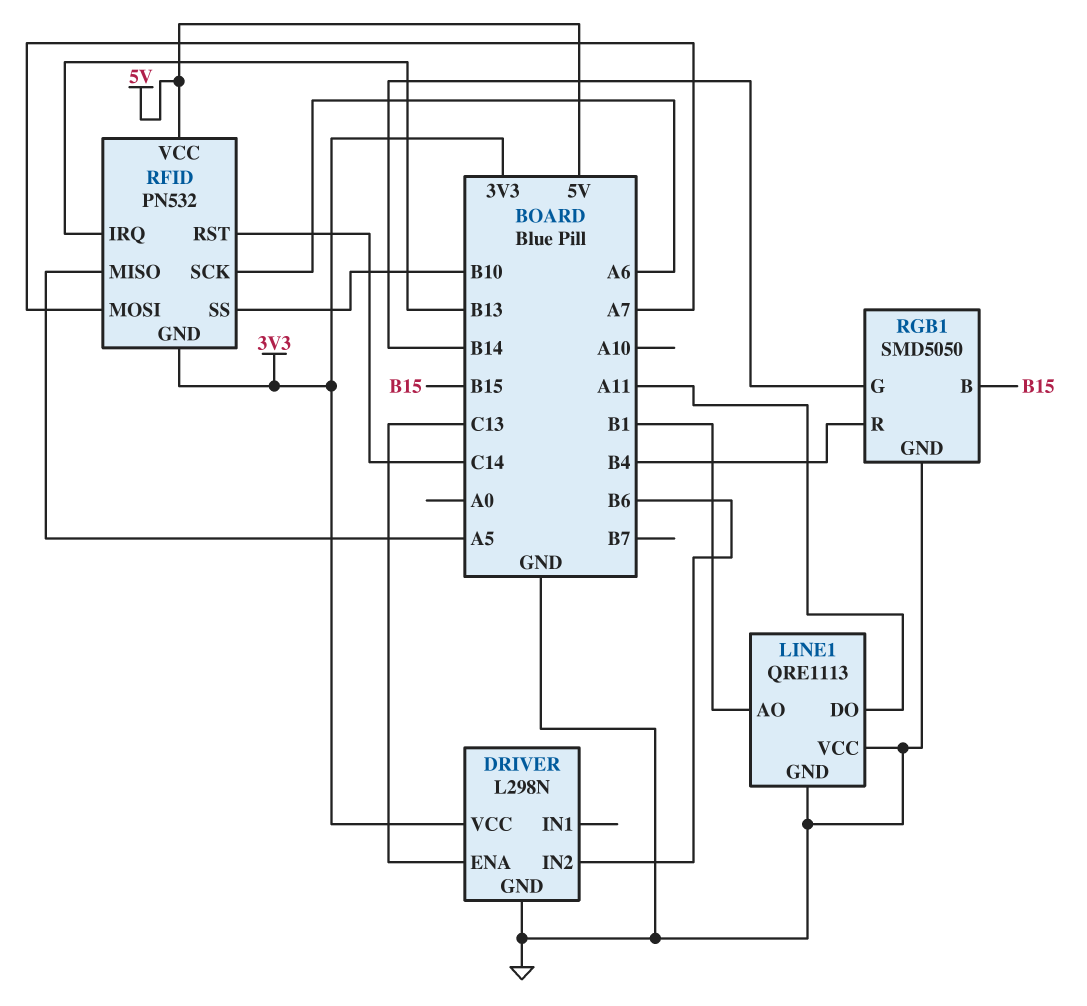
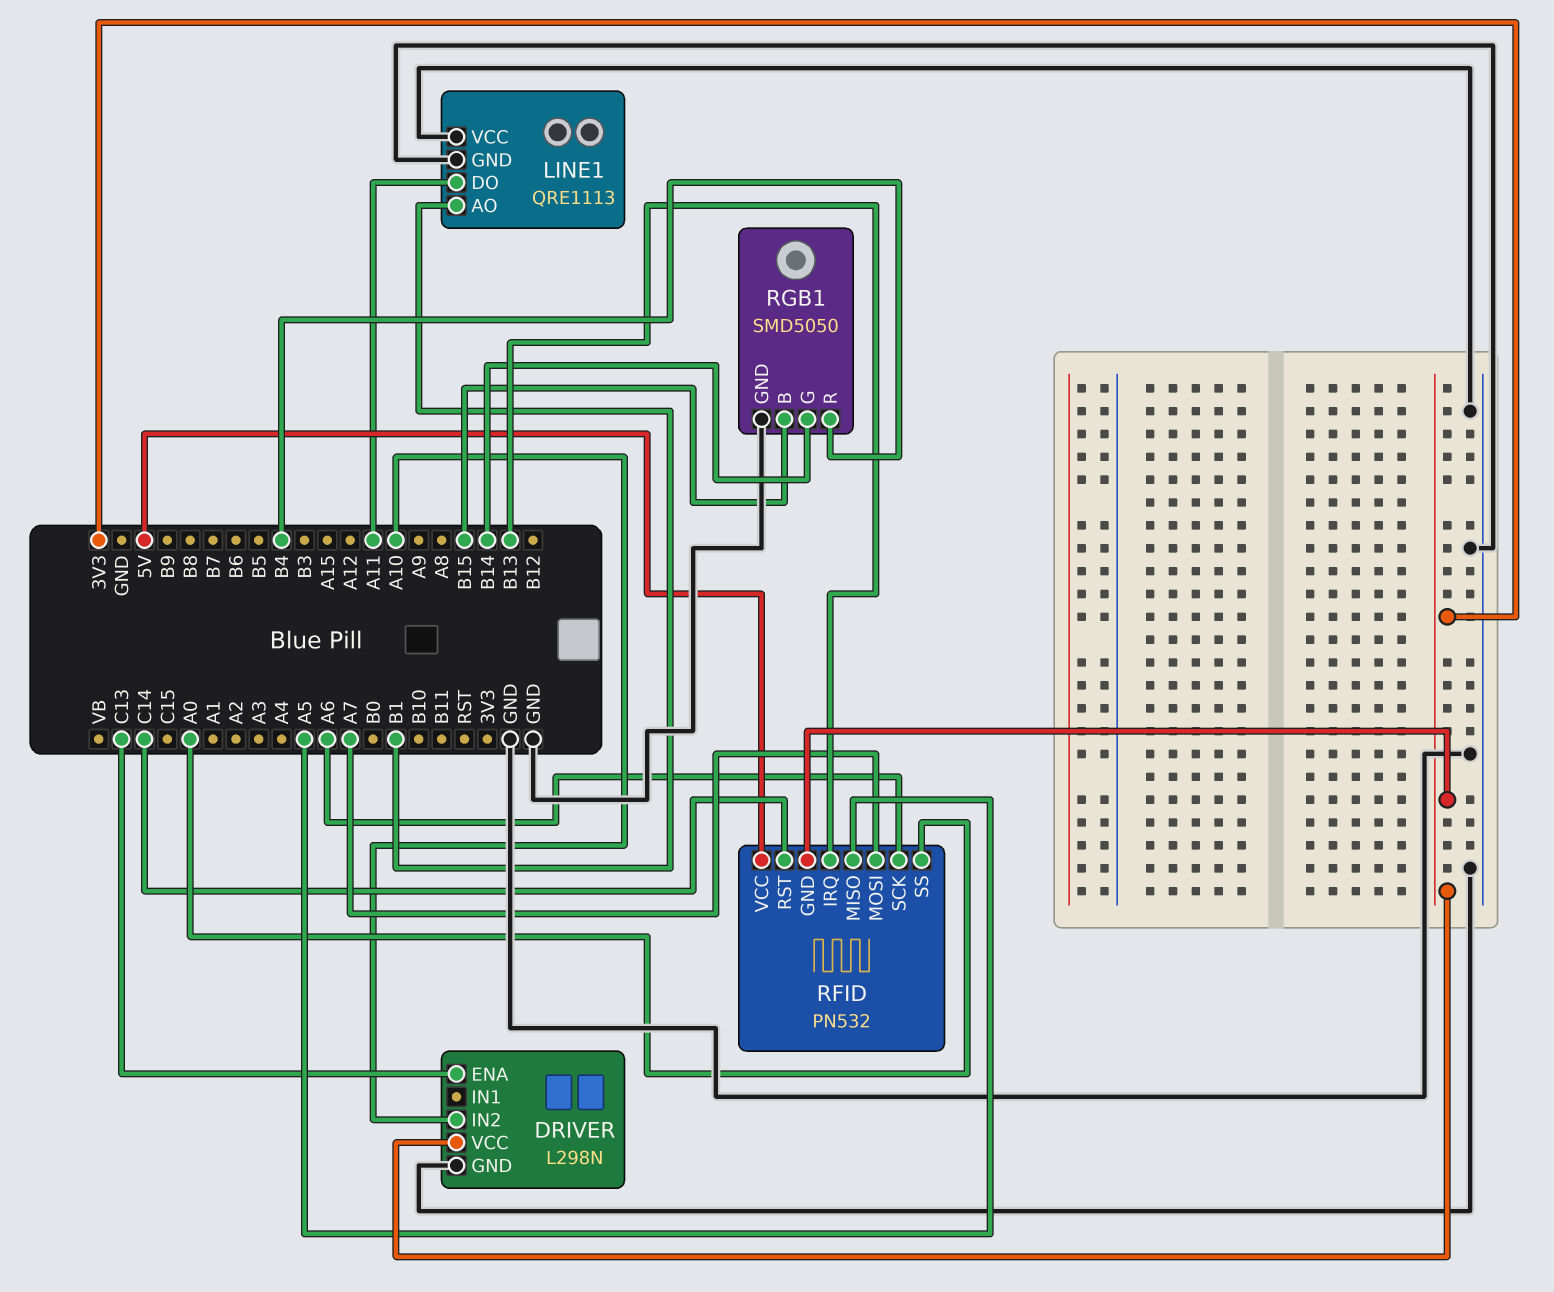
DRIVER pin IN2: B6 -> A10
RFID pin SS: B10 -> A0

